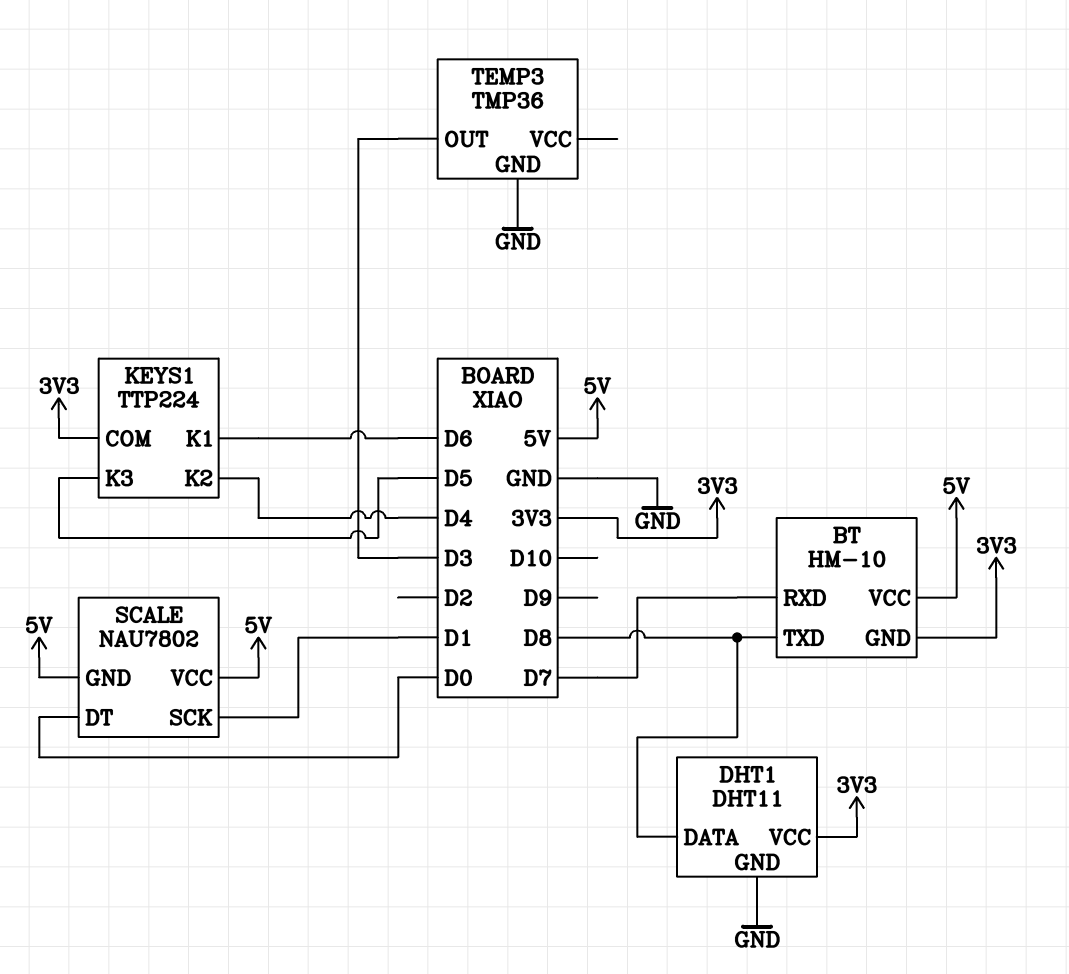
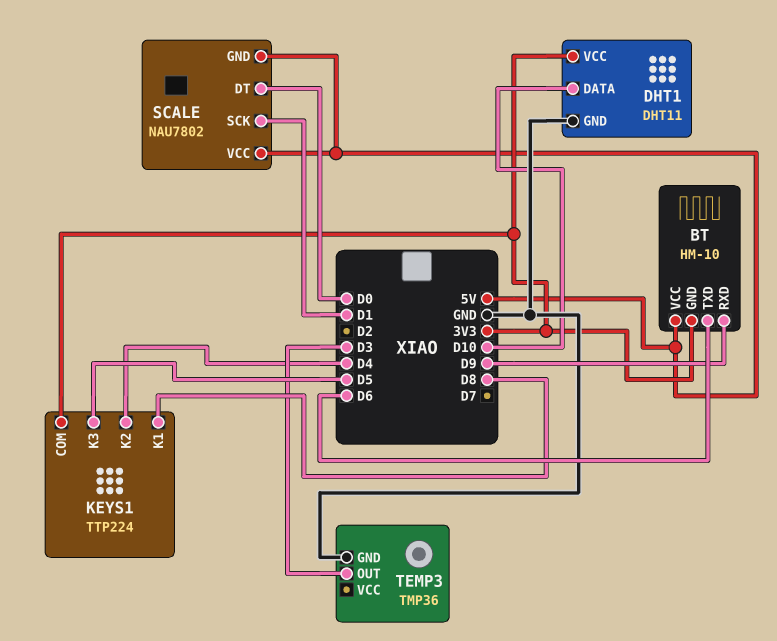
BT pin RXD: D7 -> D9
BT pin TXD: D8 -> D6
DHT1 pin DATA: D8 -> D10
KEYS1 pin K1: D6 -> D8

